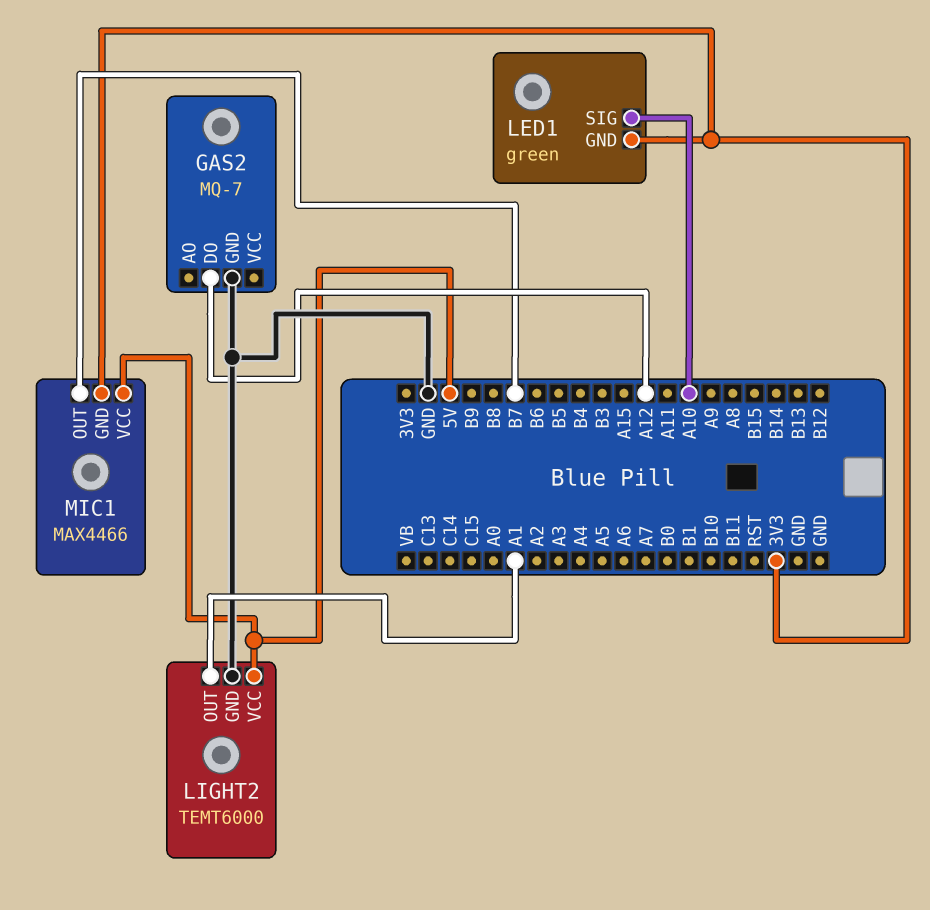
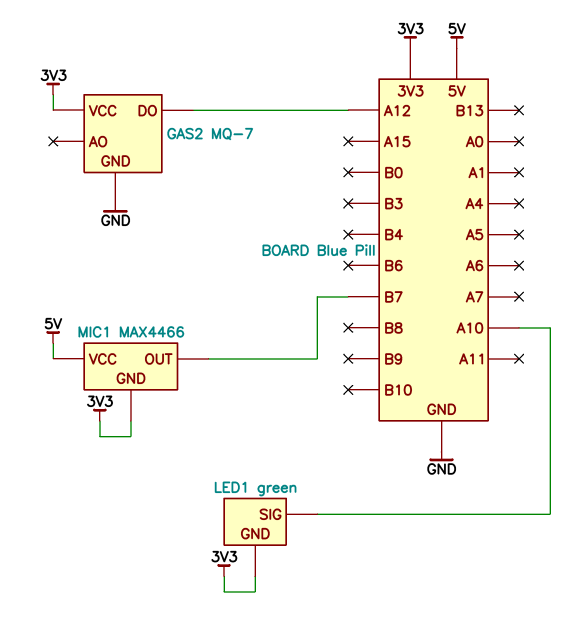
GAS2 pin VCC: none -> 3V3
LIGHT2: TEMT6000 -> none
LIGHT2 pin GND: GND -> none
LIGHT2 pin OUT: A1 -> none
LIGHT2 pin VCC: 5V -> none

